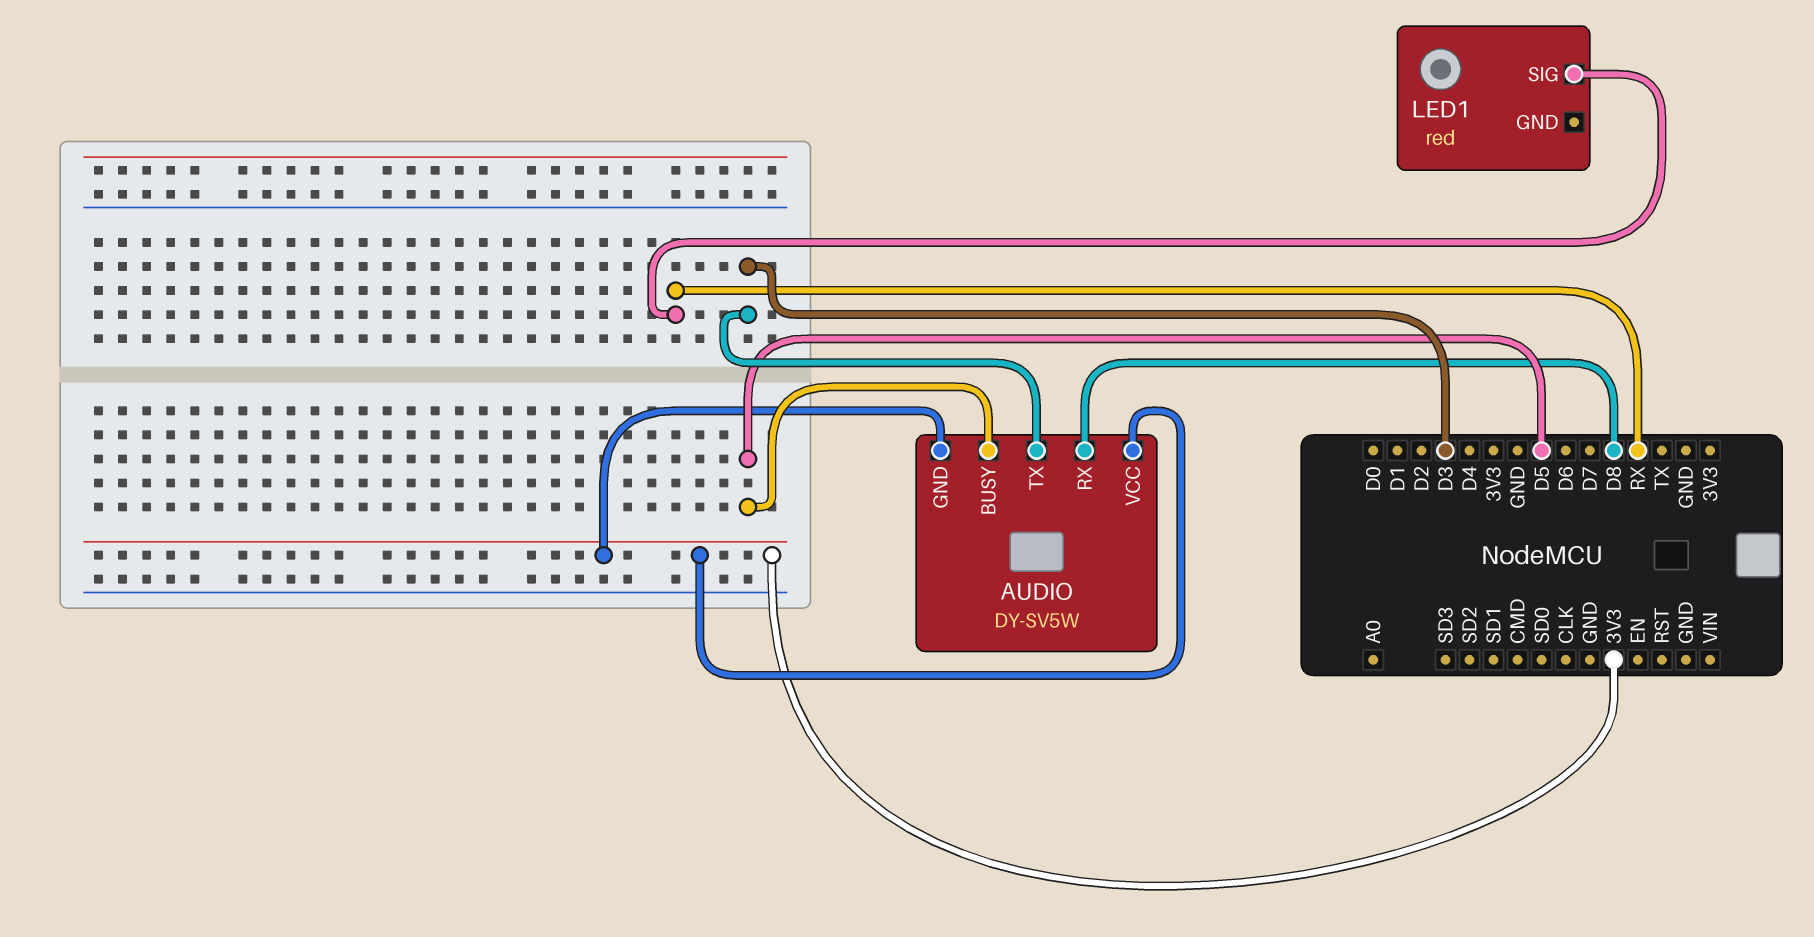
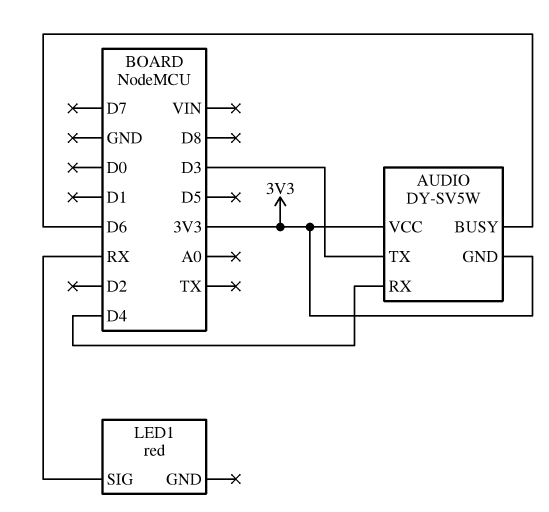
AUDIO pin BUSY: D5 -> D6
AUDIO pin RX: D8 -> D4

